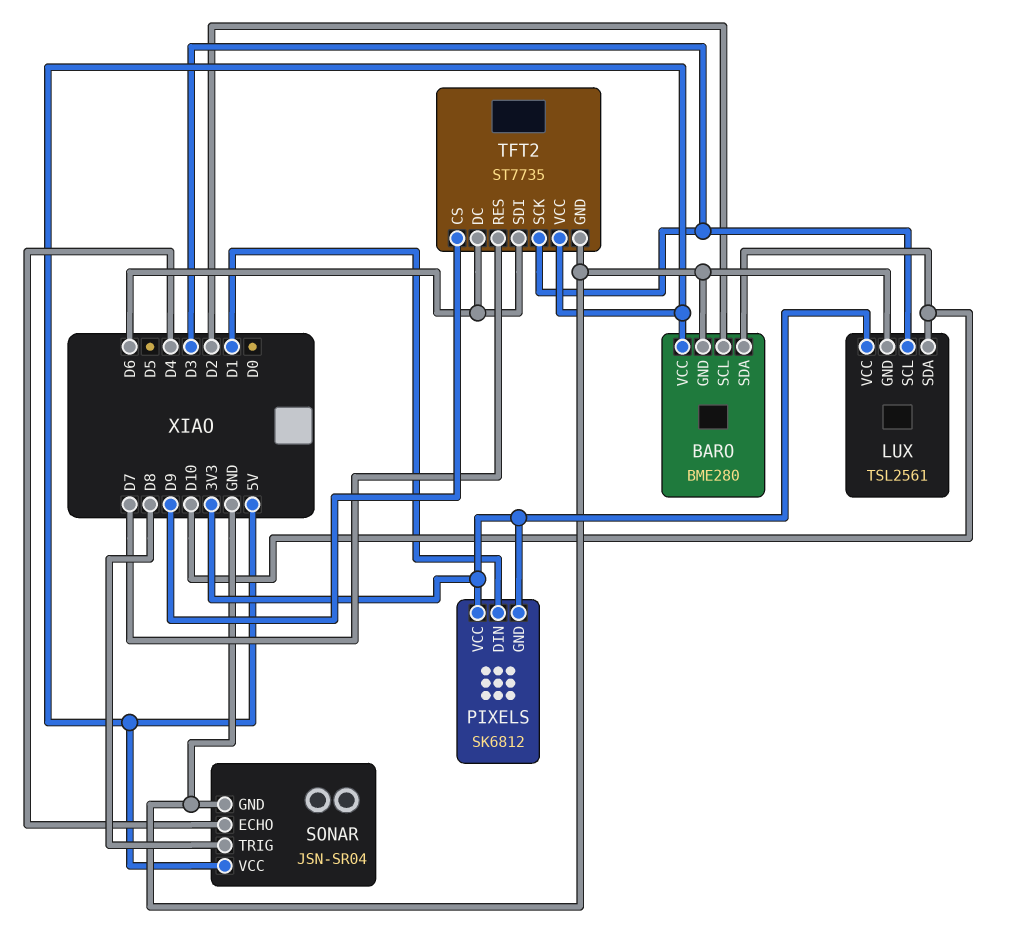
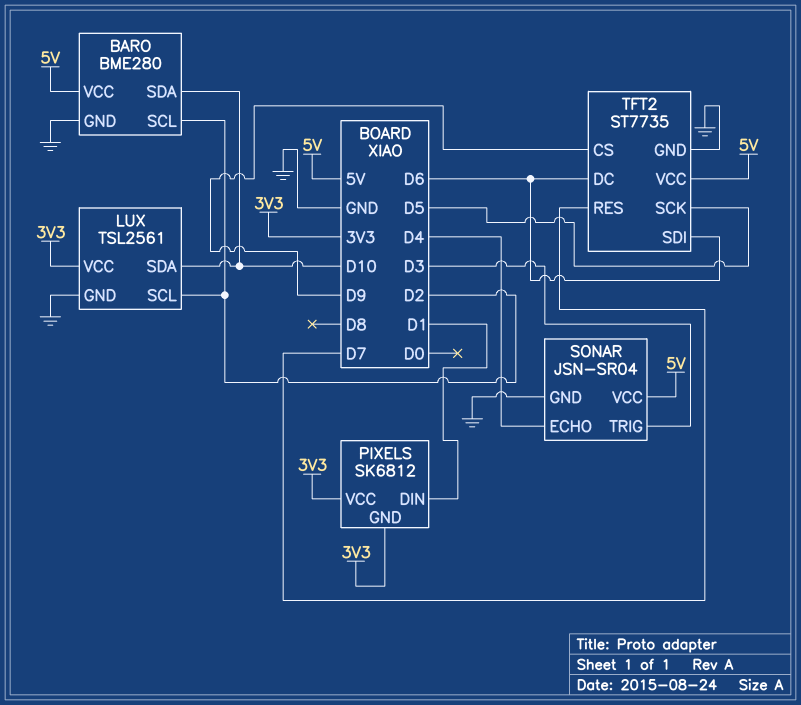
LUX pin SCL: D3 -> D2
SONAR pin TRIG: D8 -> D3
TFT2 pin SCK: D3 -> D5

